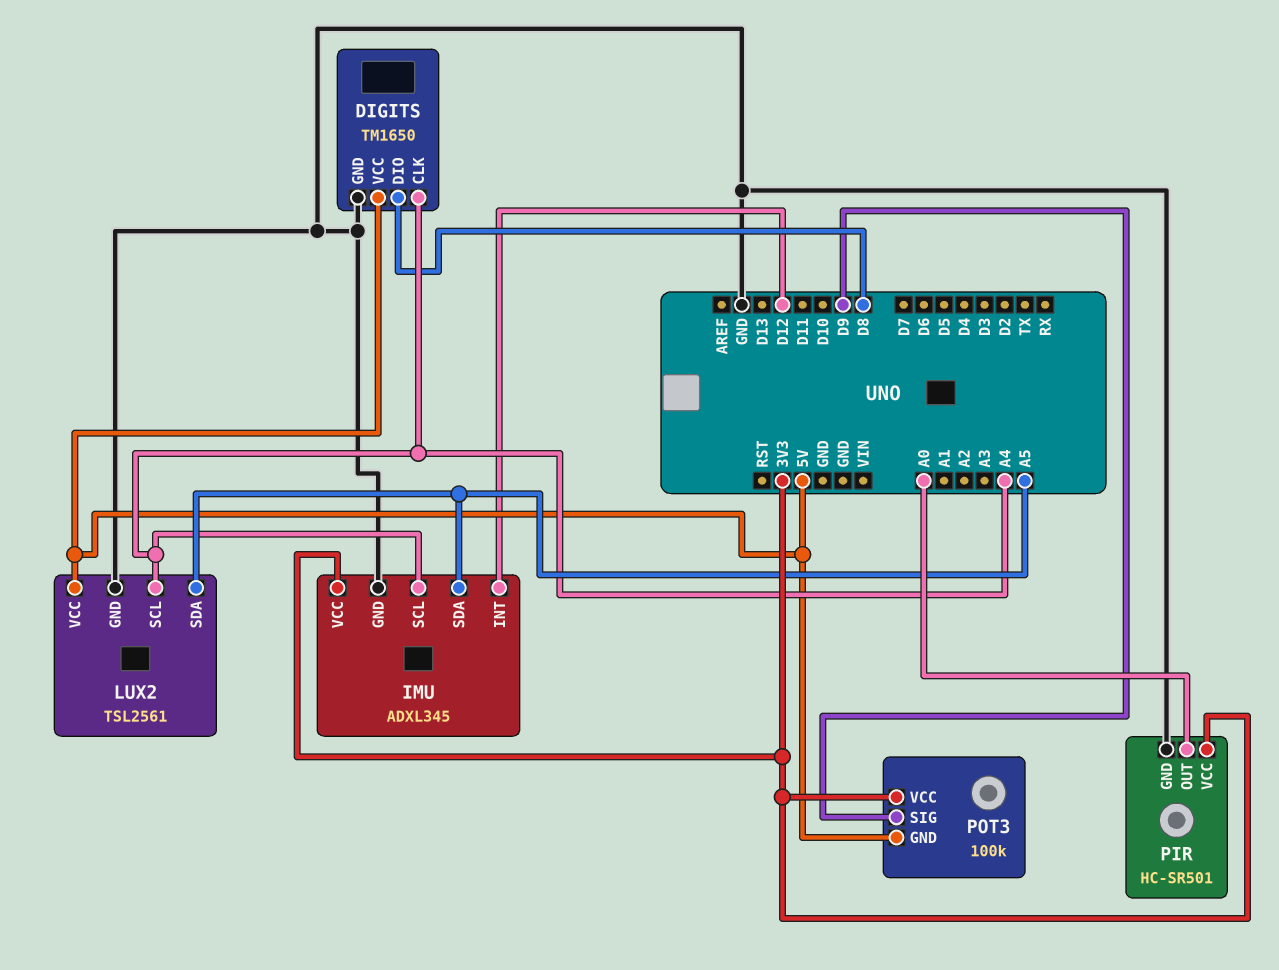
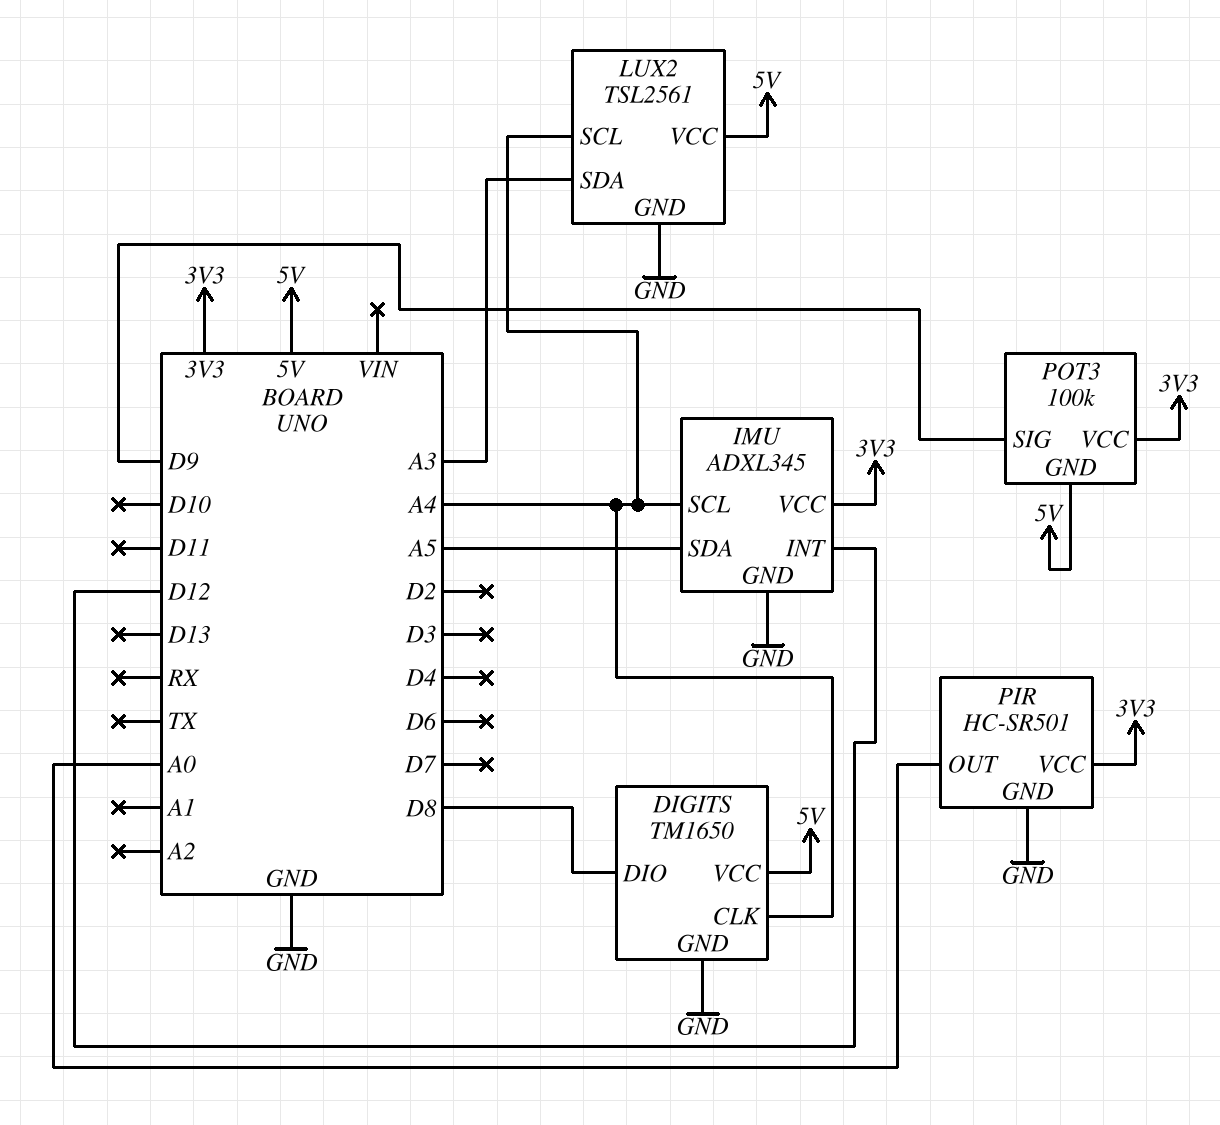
LUX2 pin SDA: A5 -> A3

